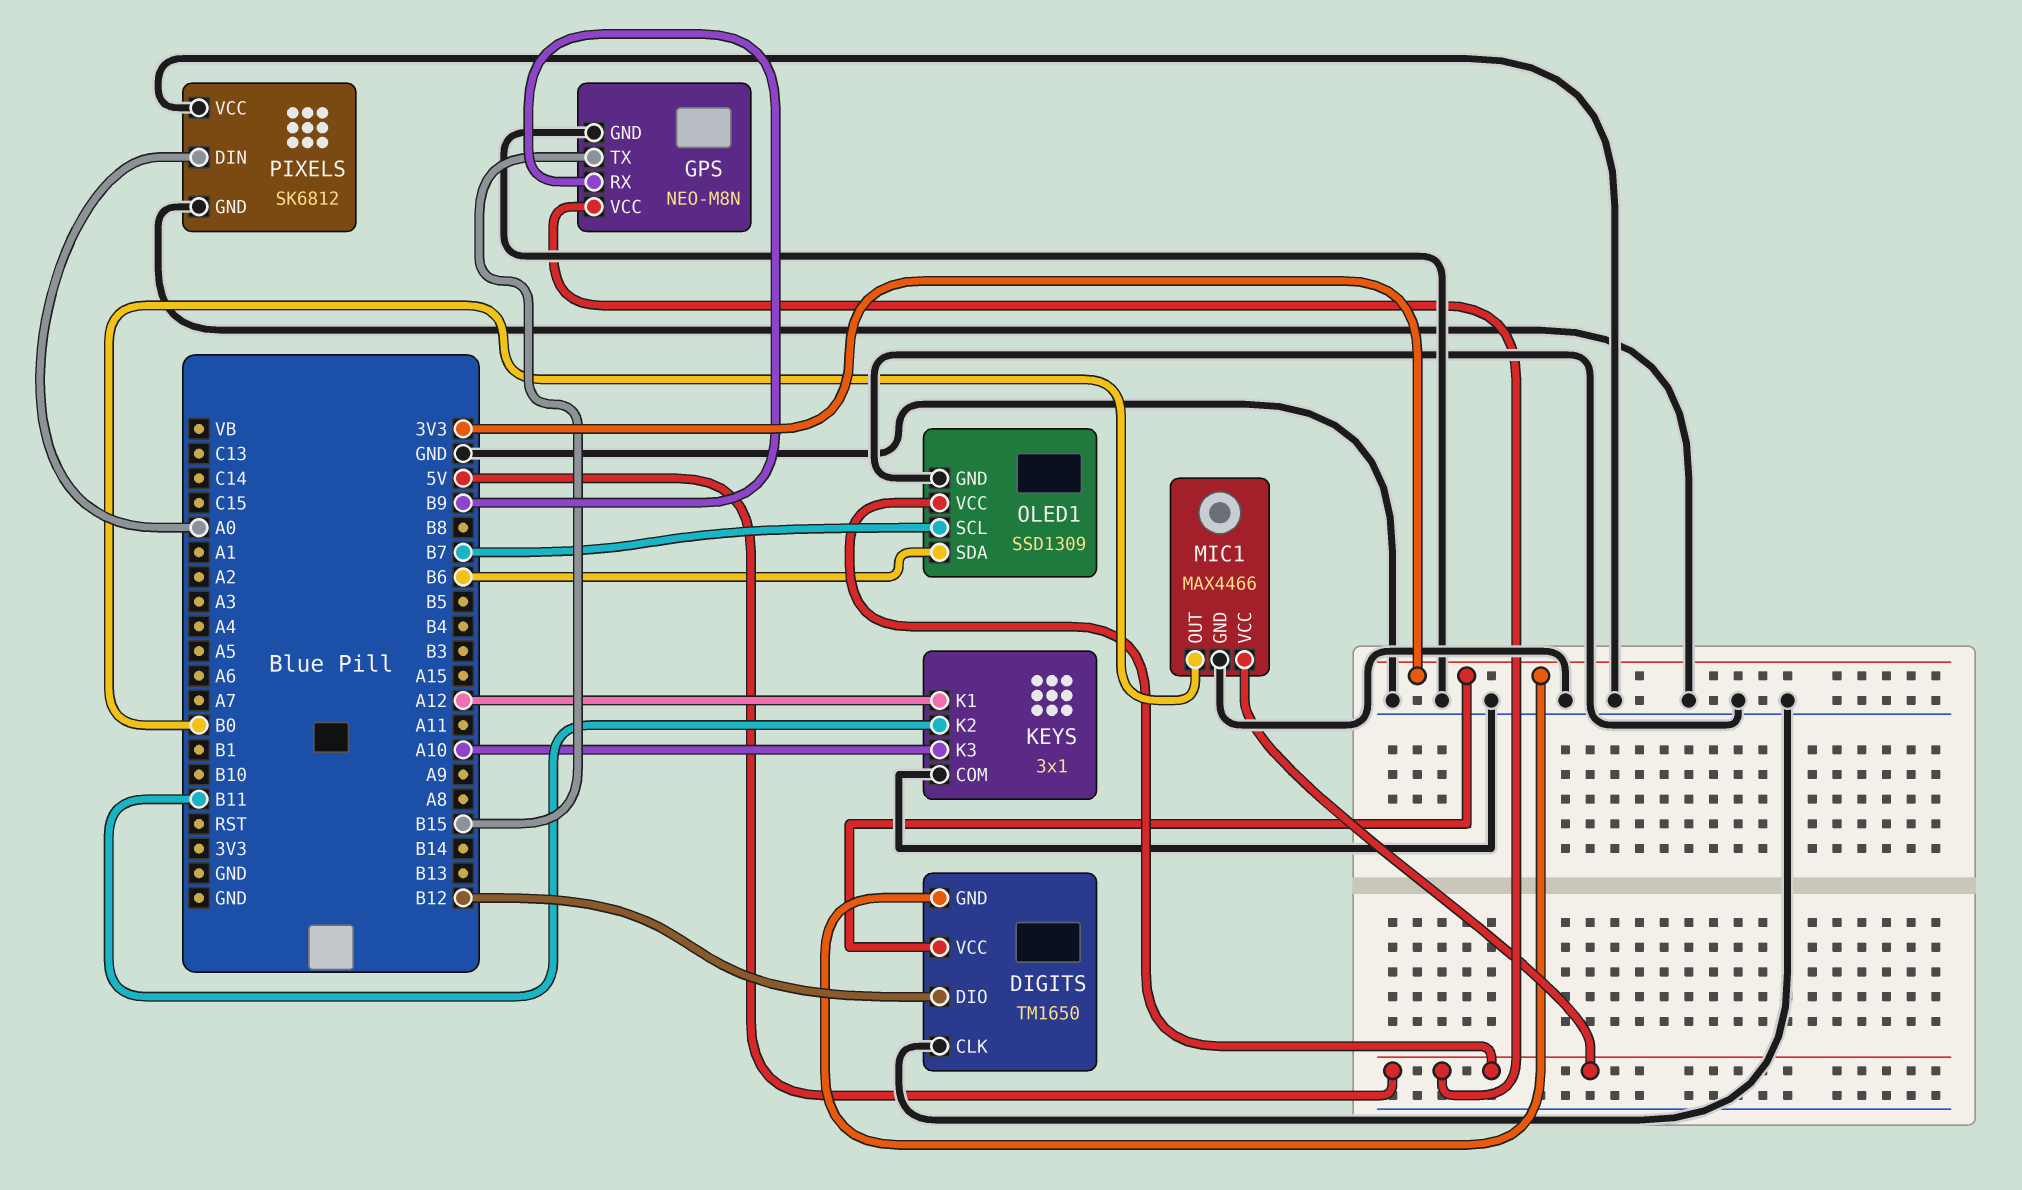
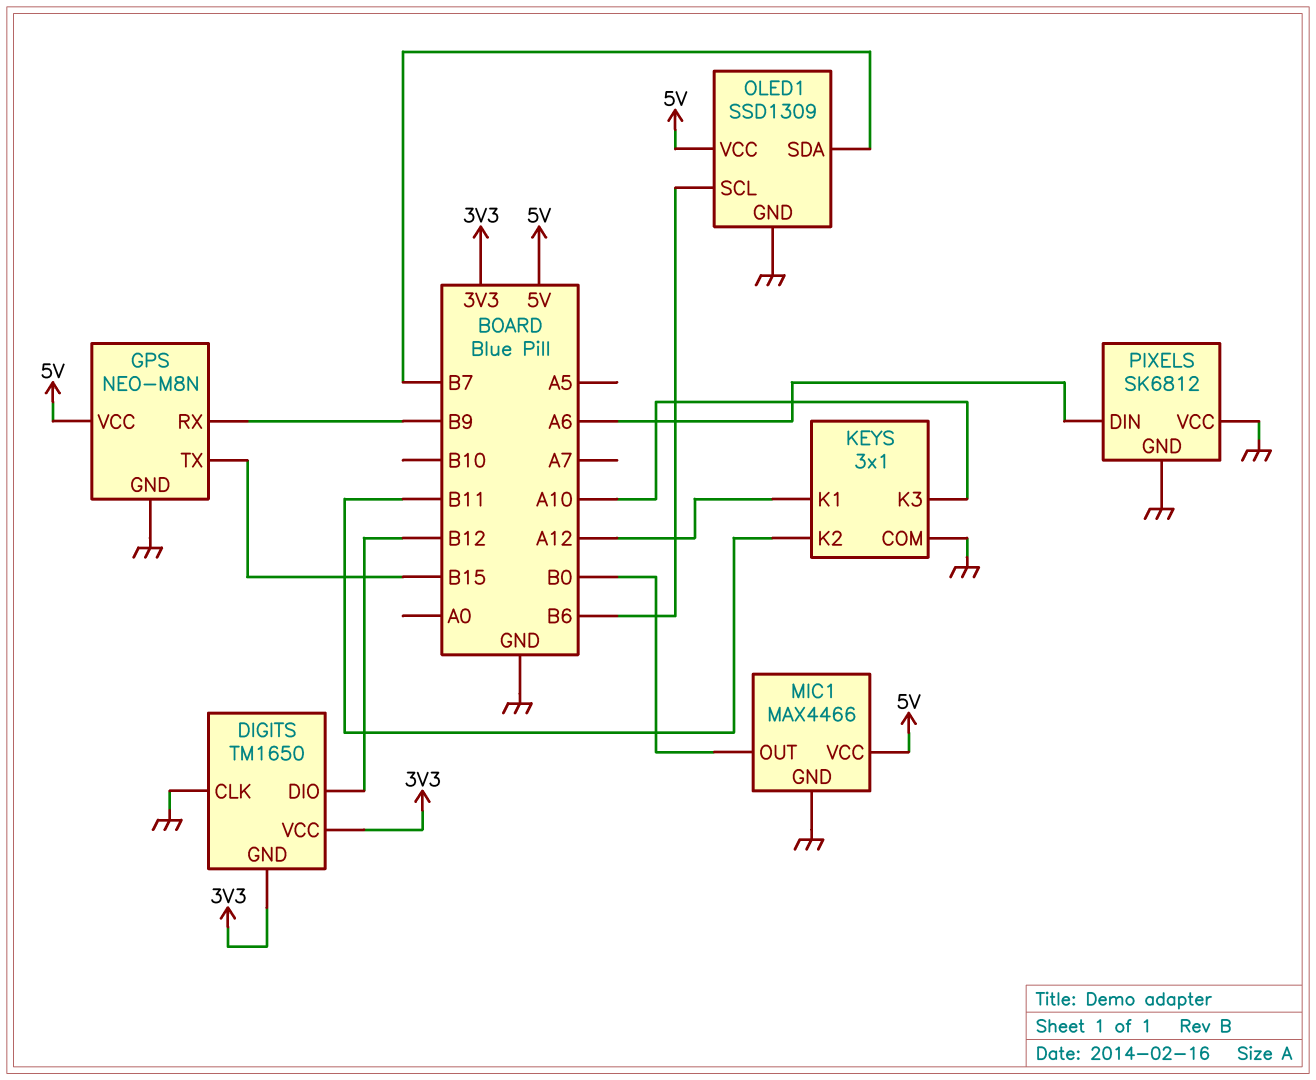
OLED1 pin SCL: B7 -> B6
OLED1 pin SDA: B6 -> B7
PIXELS pin DIN: A0 -> A6

